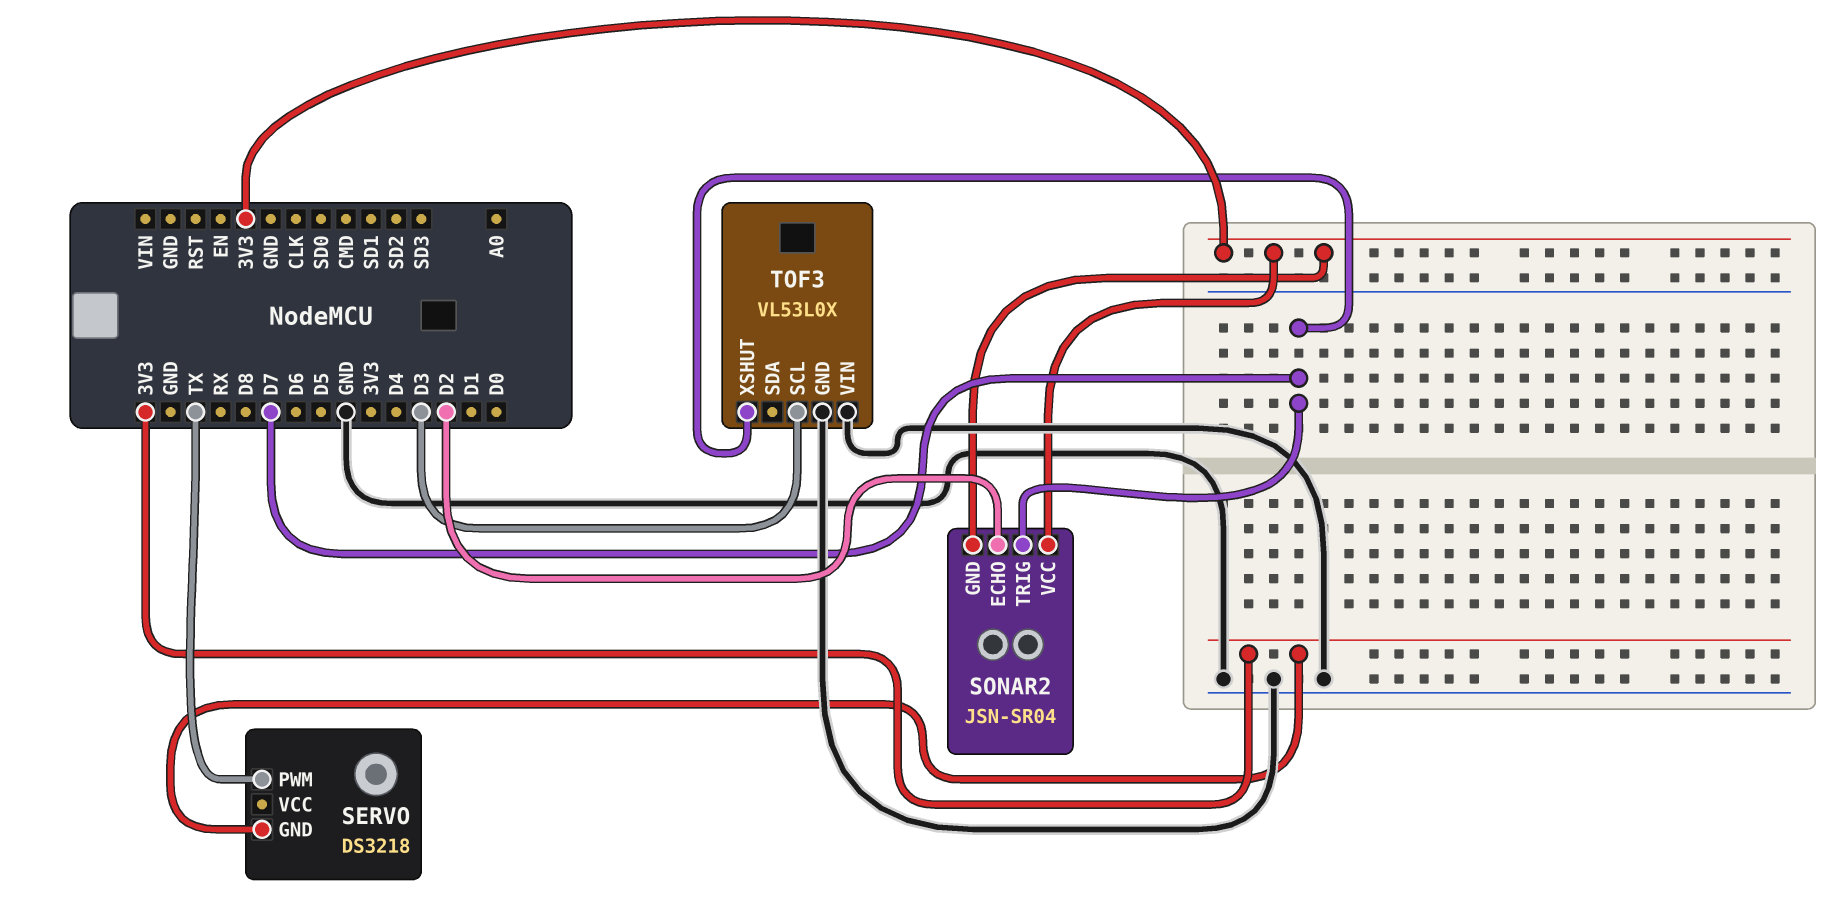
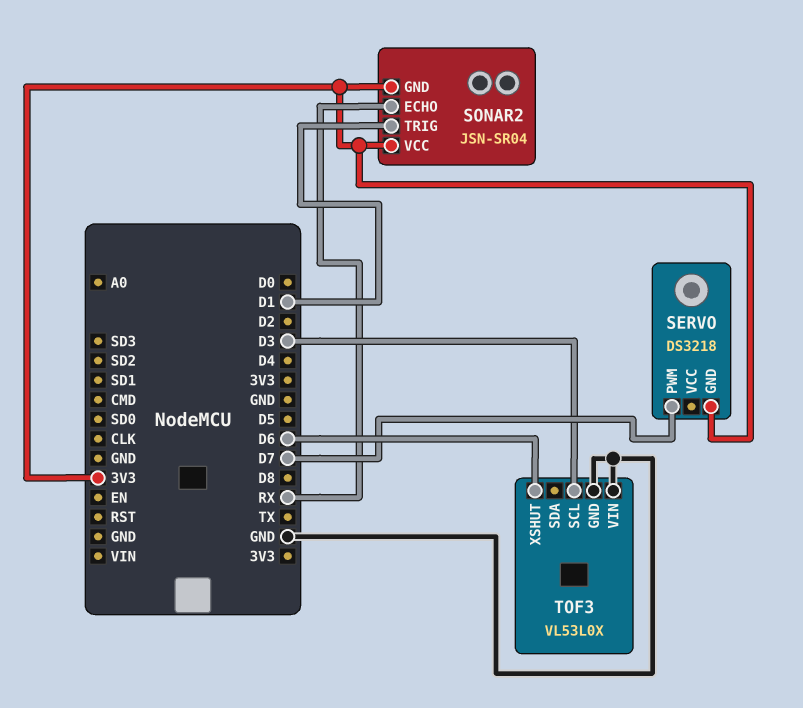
SERVO pin PWM: TX -> D7
SONAR2 pin ECHO: D2 -> RX
SONAR2 pin TRIG: D7 -> D1
TOF3 pin XSHUT: D7 -> D6

